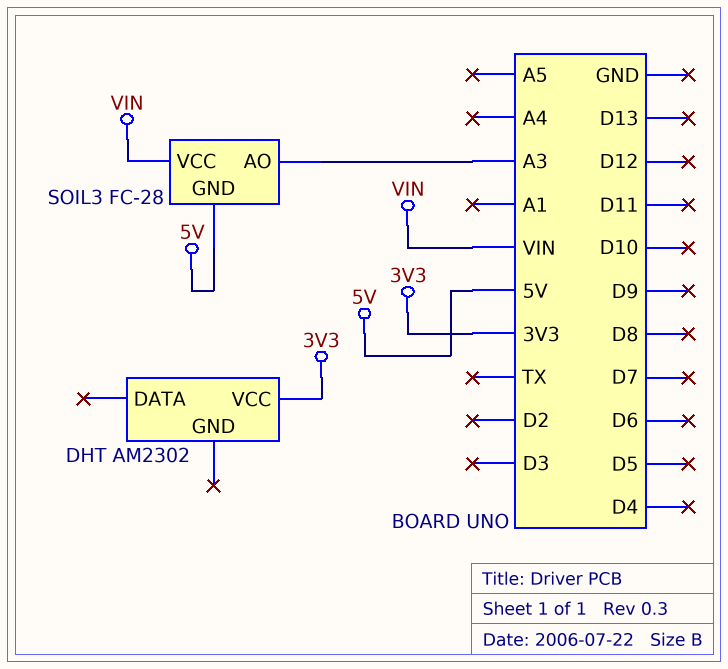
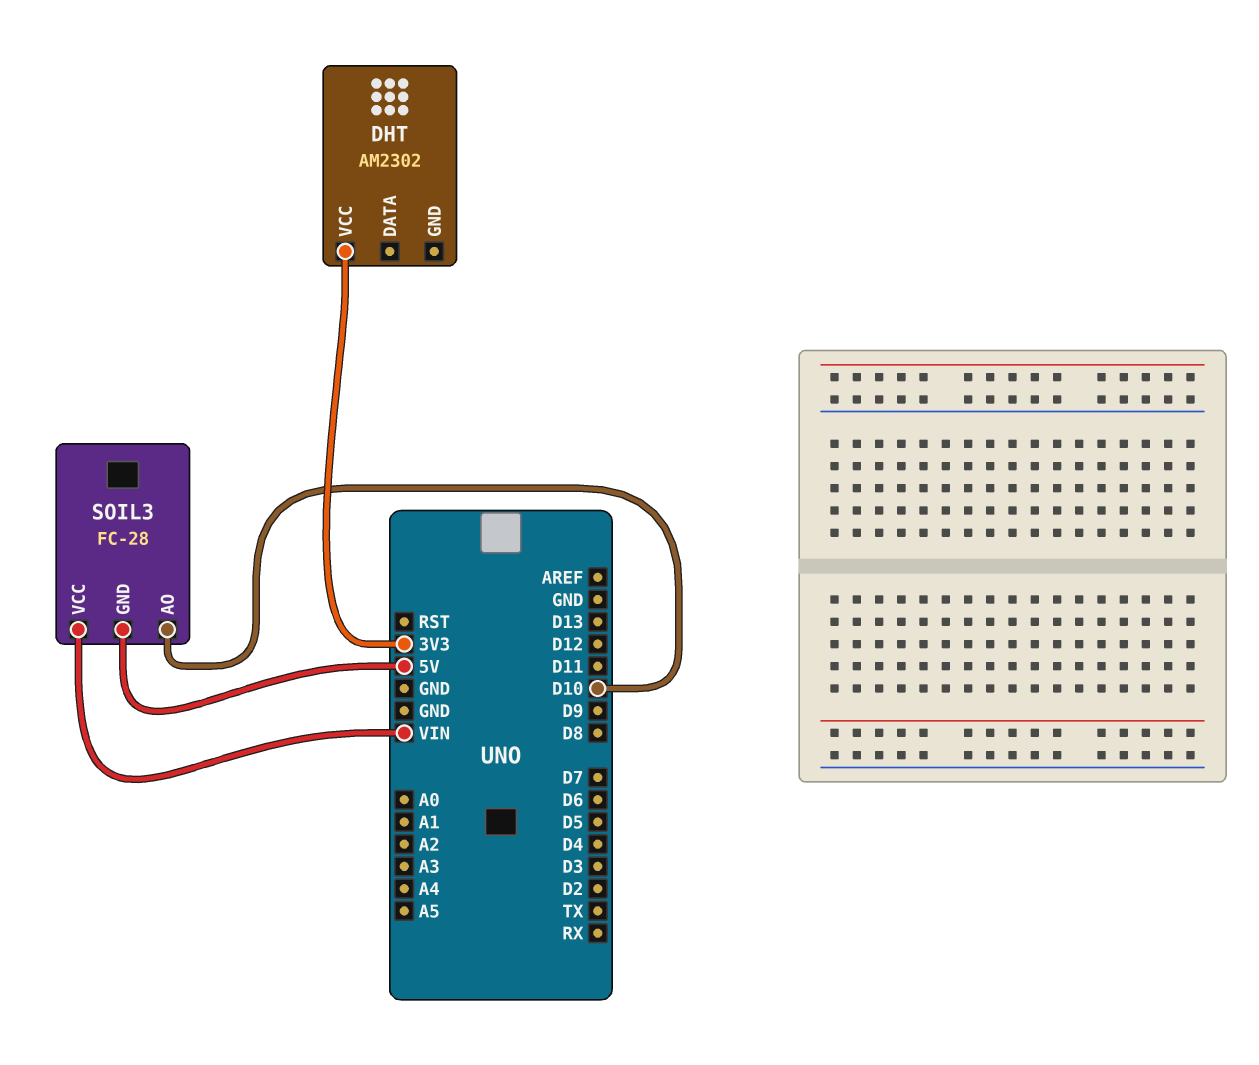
SOIL3 pin AO: A3 -> D10

